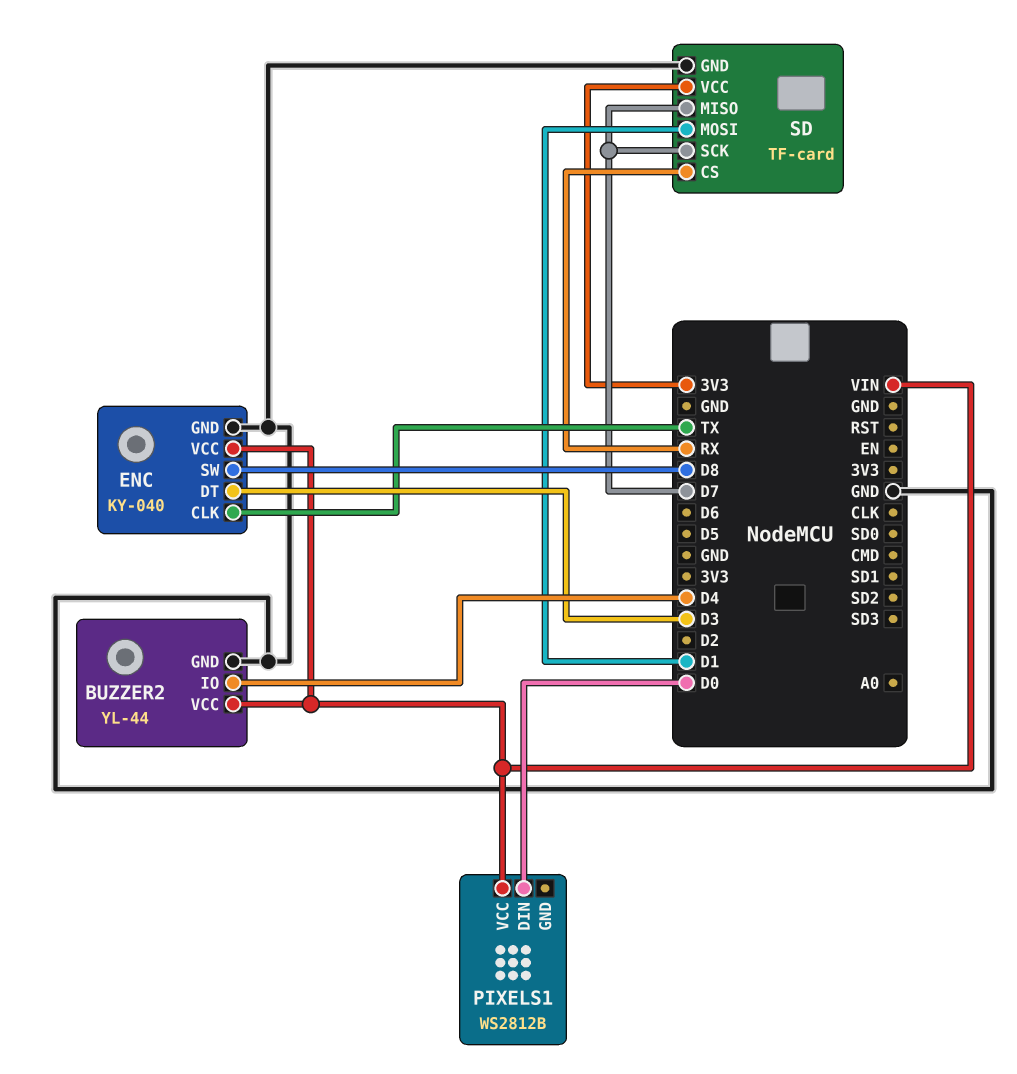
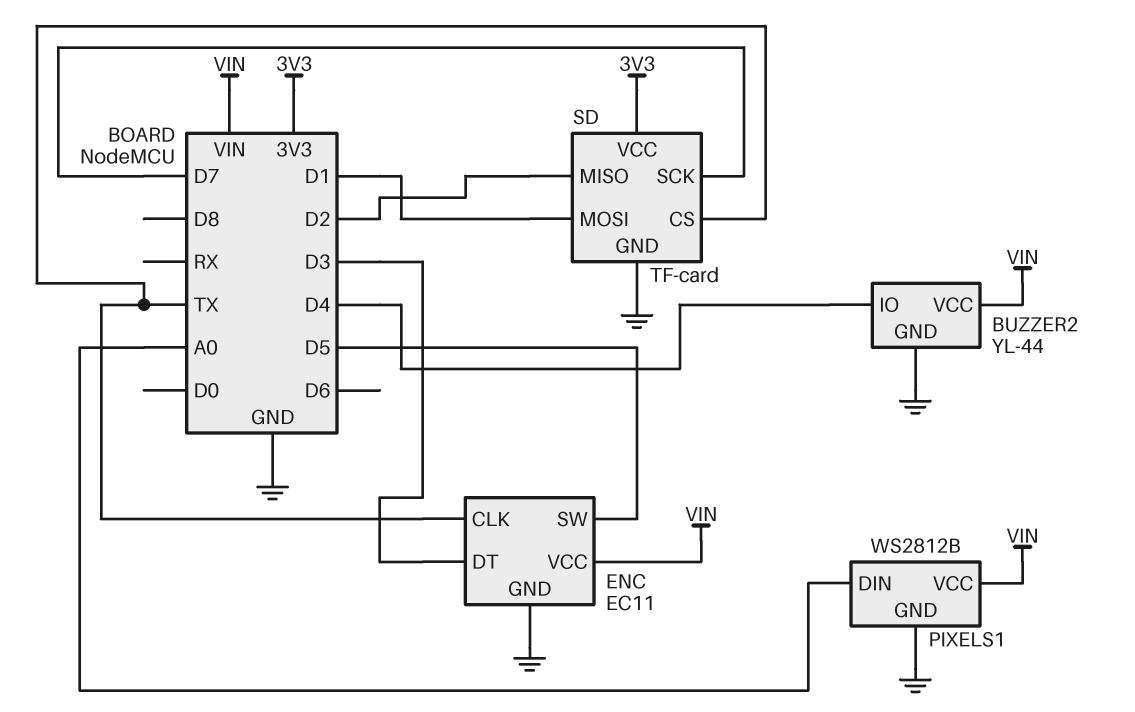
ENC: KY-040 -> EC11
ENC pin SW: D8 -> D5
PIXELS1 pin DIN: D0 -> A0
PIXELS1 pin GND: none -> GND
SD pin CS: RX -> TX
SD pin MISO: D7 -> D2

